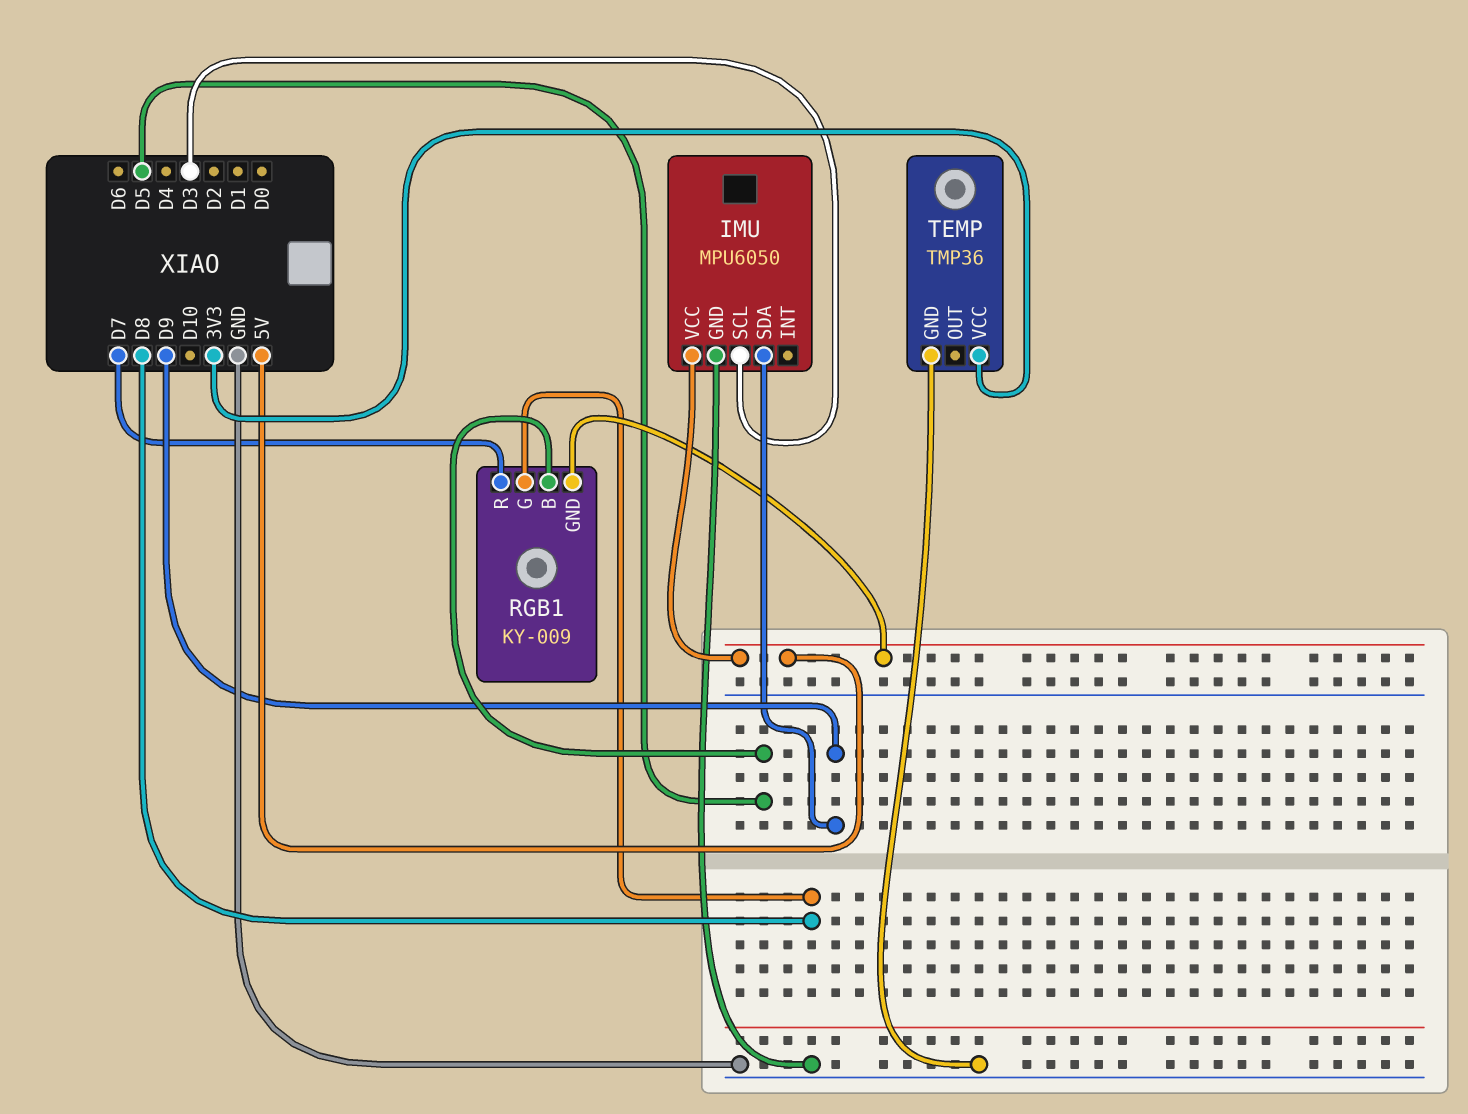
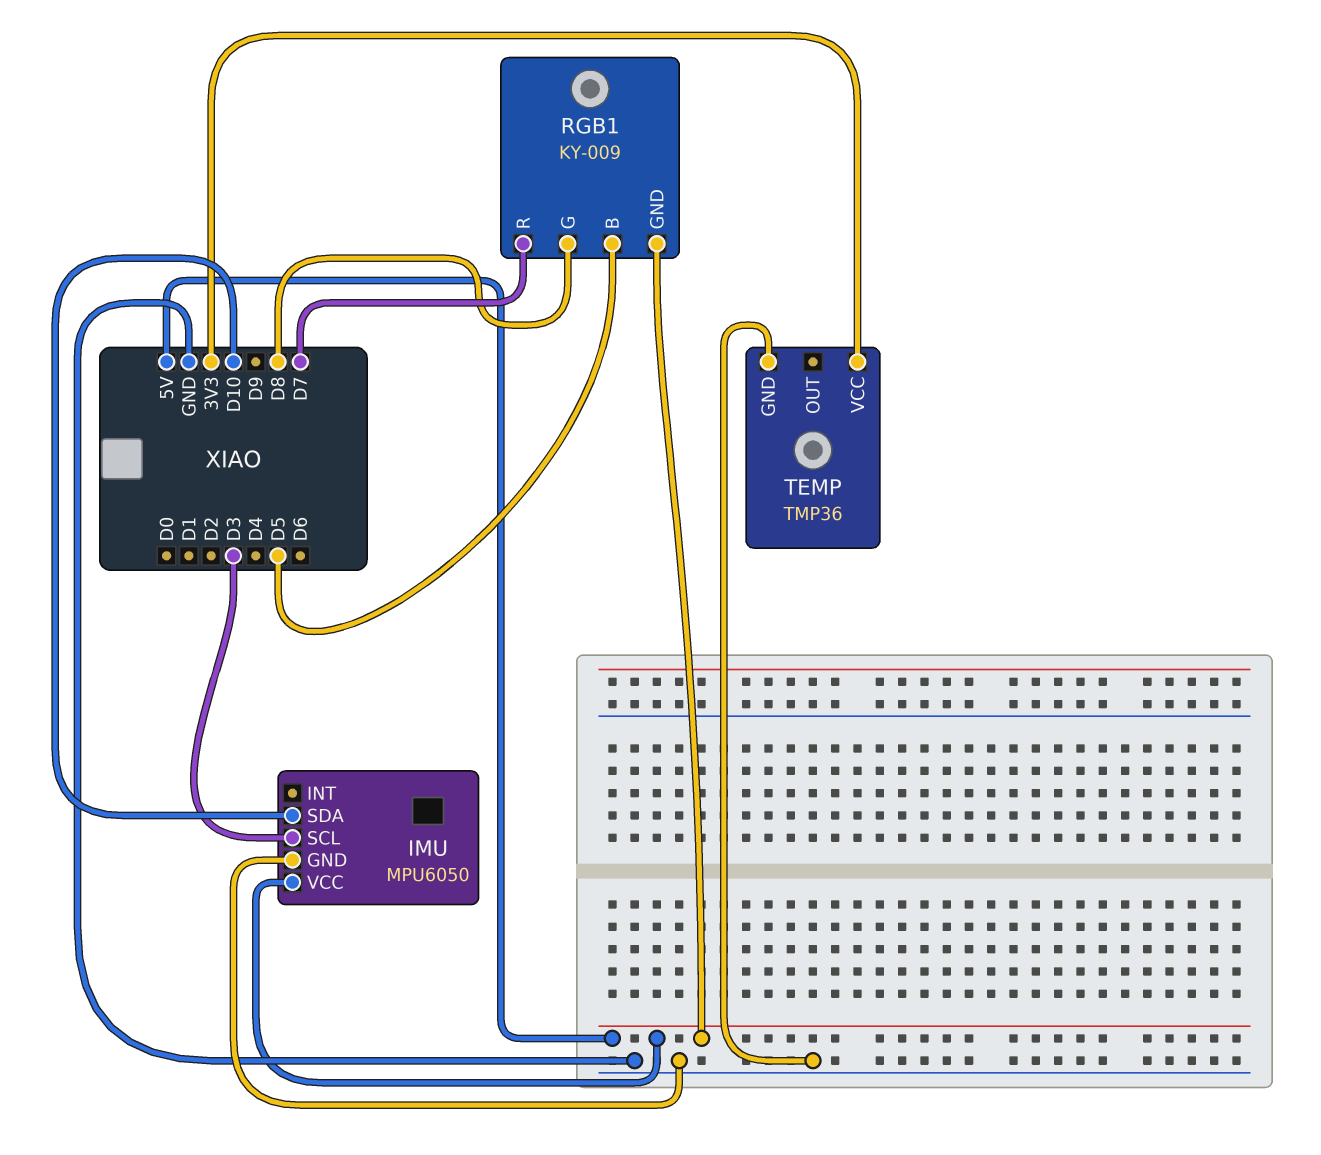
IMU pin SDA: D9 -> D10

